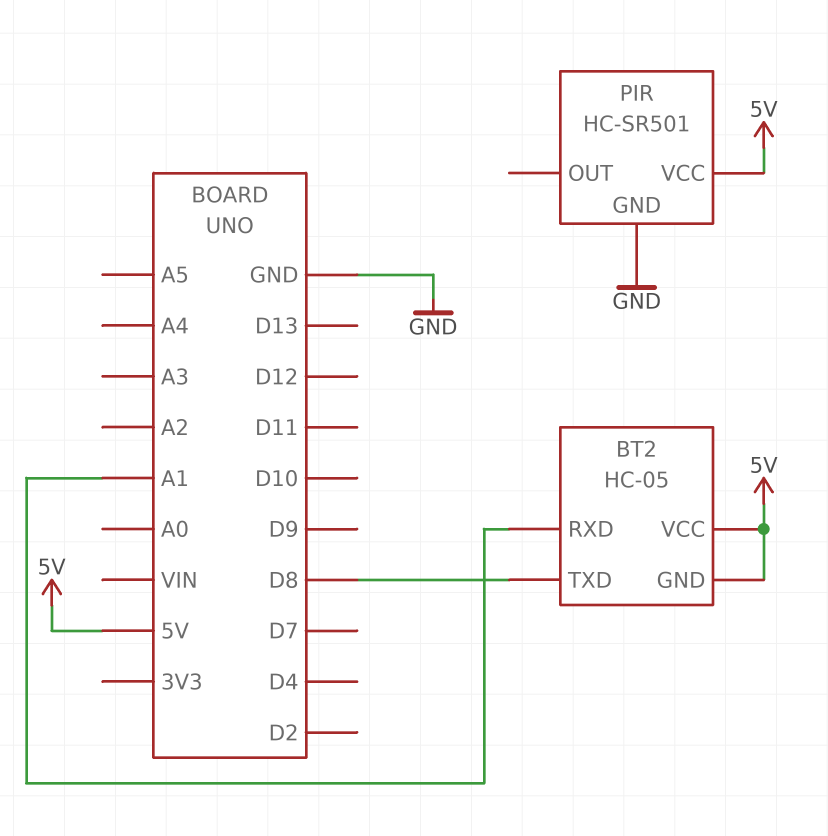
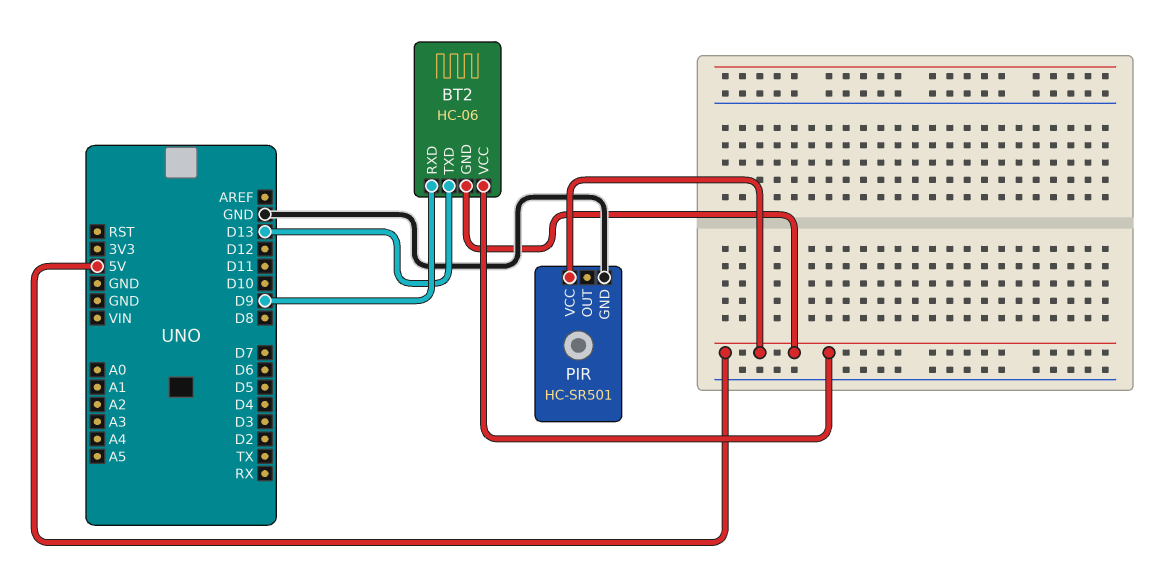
BT2: HC-05 -> HC-06
BT2 pin RXD: A1 -> D9
BT2 pin TXD: D8 -> D13

